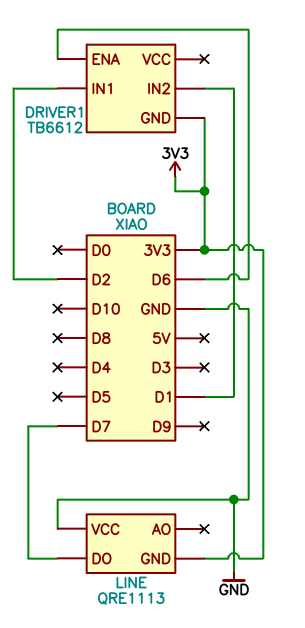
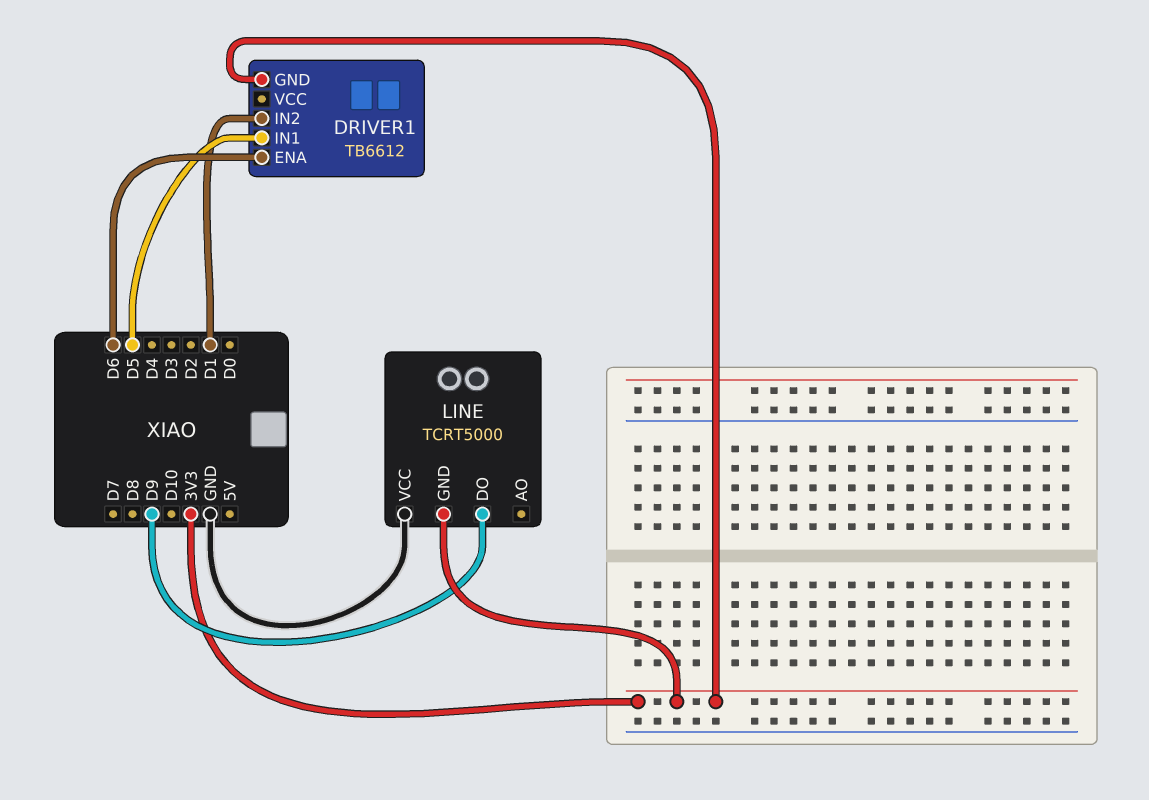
DRIVER1 pin IN1: D2 -> D5
LINE: QRE1113 -> TCRT5000
LINE pin DO: D7 -> D9

